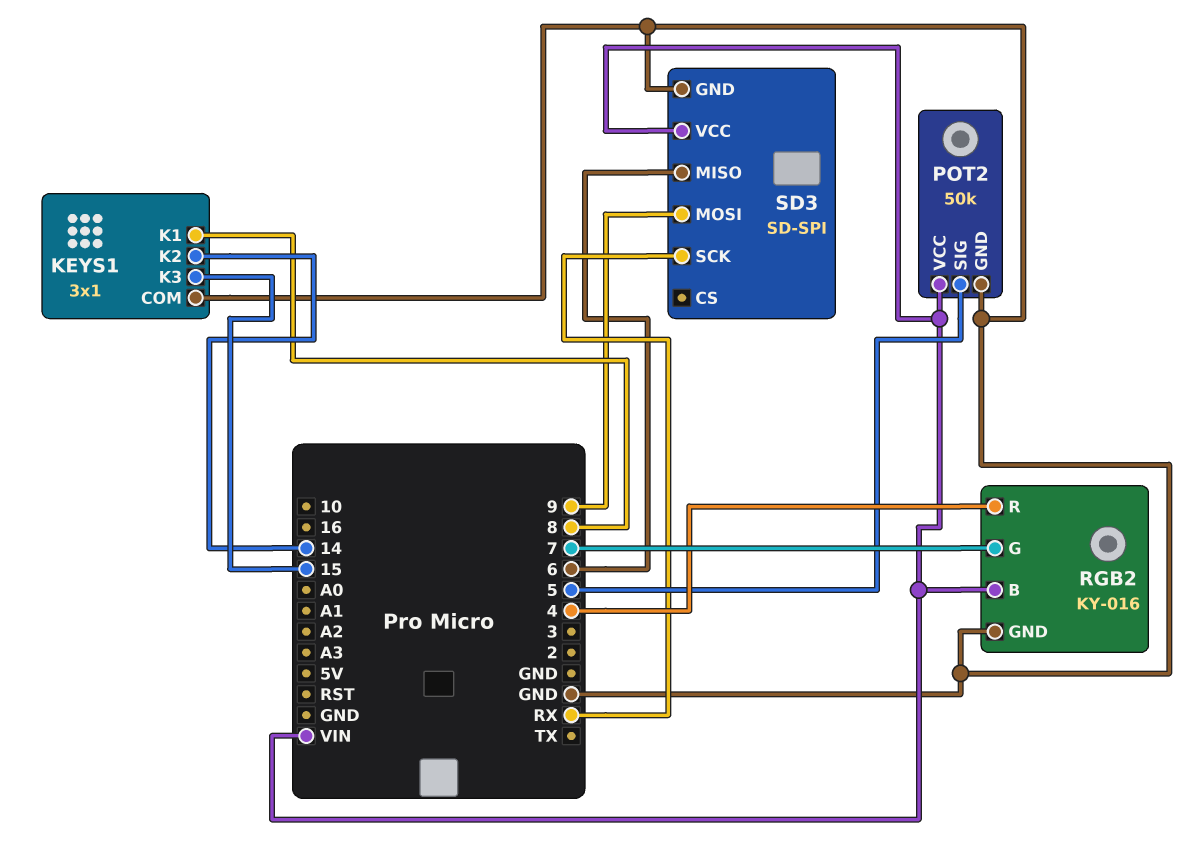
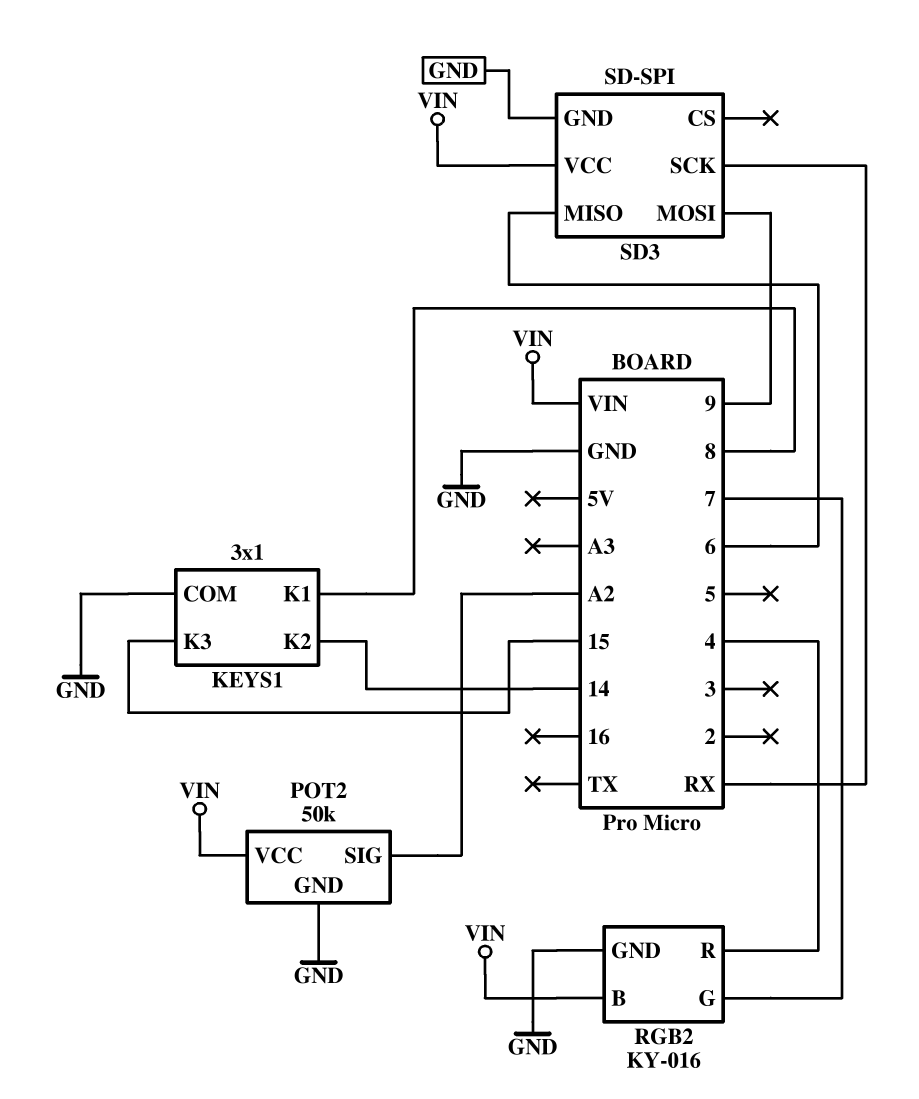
POT2 pin SIG: 5 -> A2

